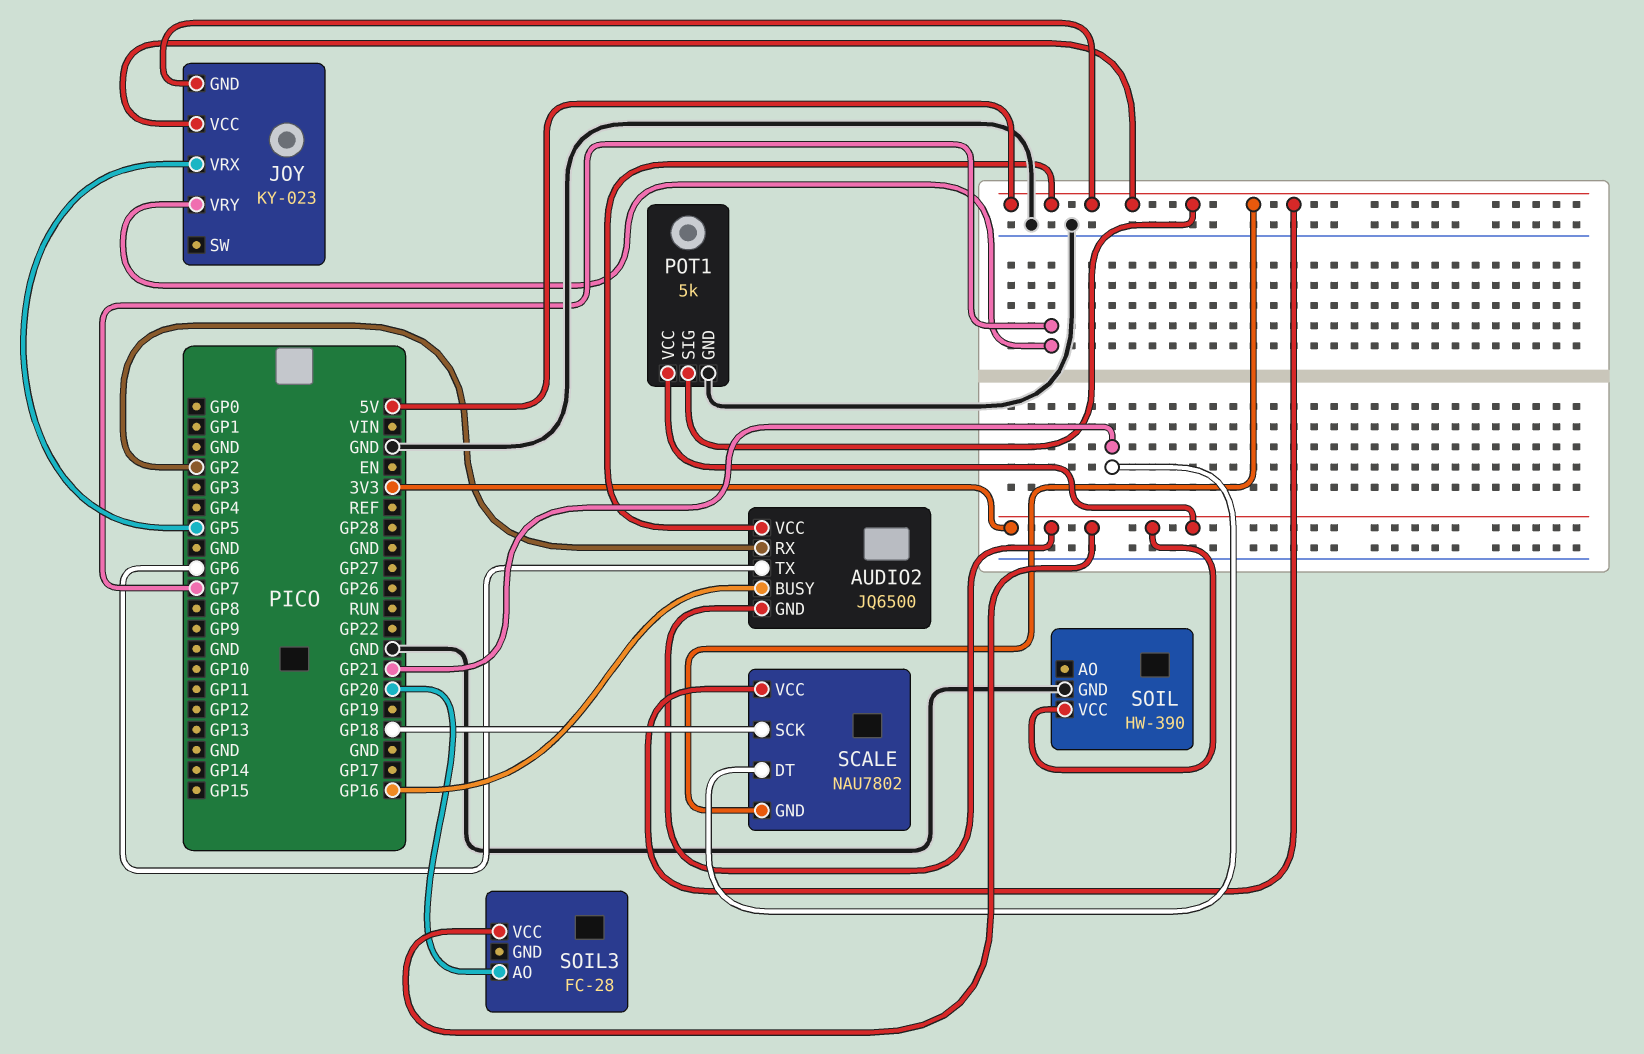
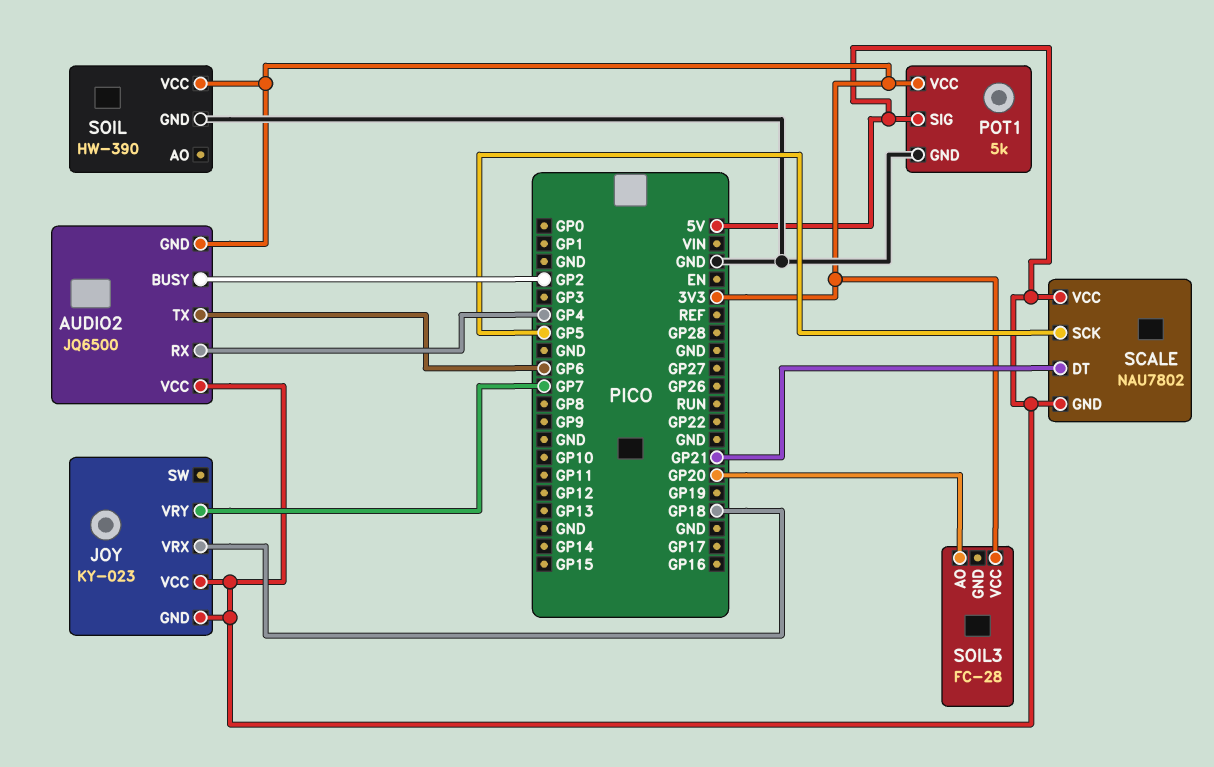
AUDIO2 pin BUSY: GP16 -> GP2
AUDIO2 pin RX: GP2 -> GP4
JOY pin VRX: GP5 -> GP18
SCALE pin SCK: GP18 -> GP5

